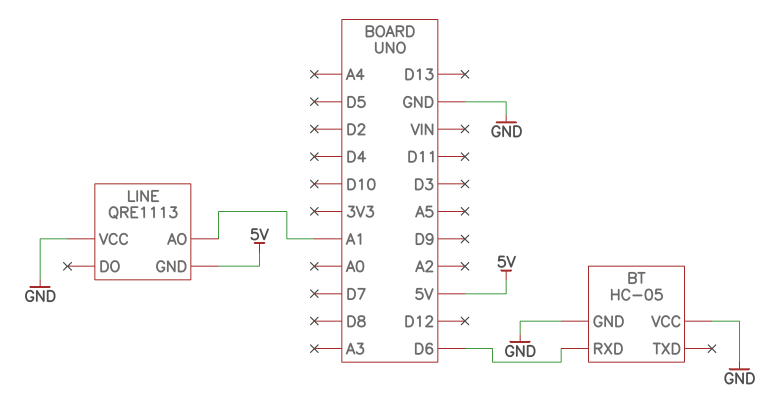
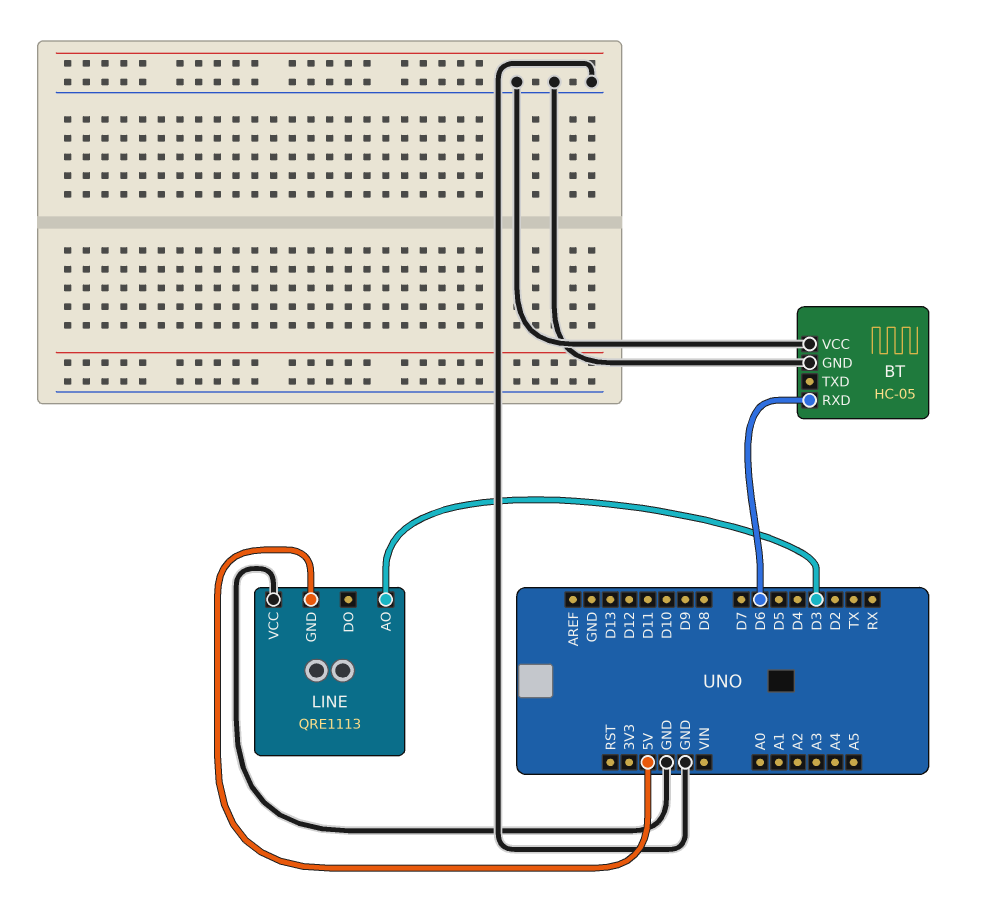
LINE pin AO: A1 -> D3

